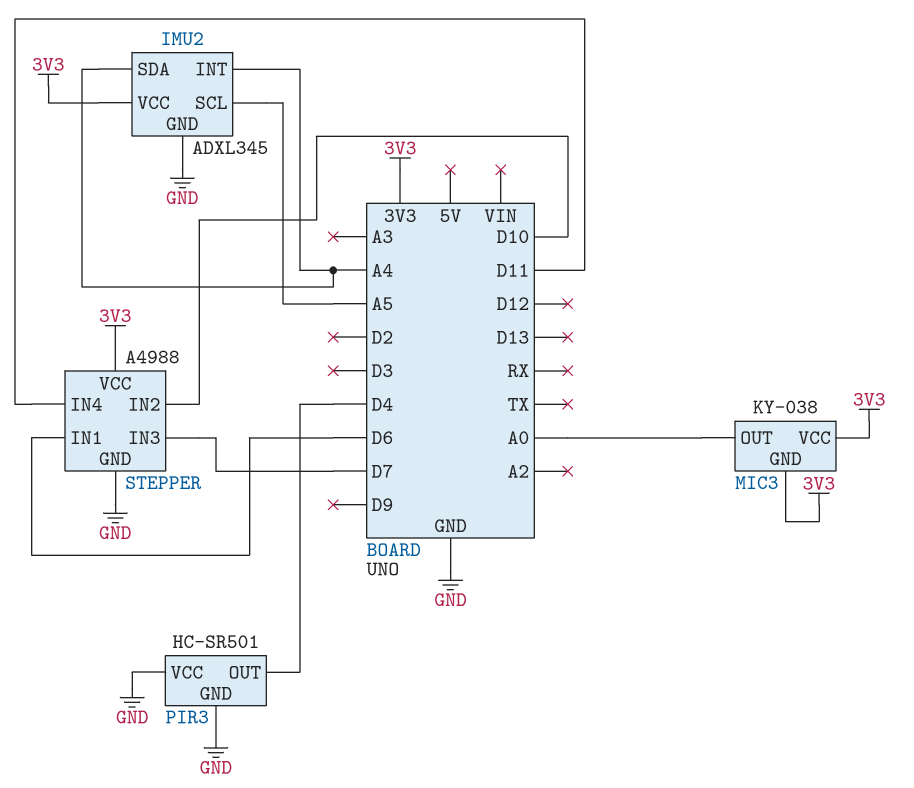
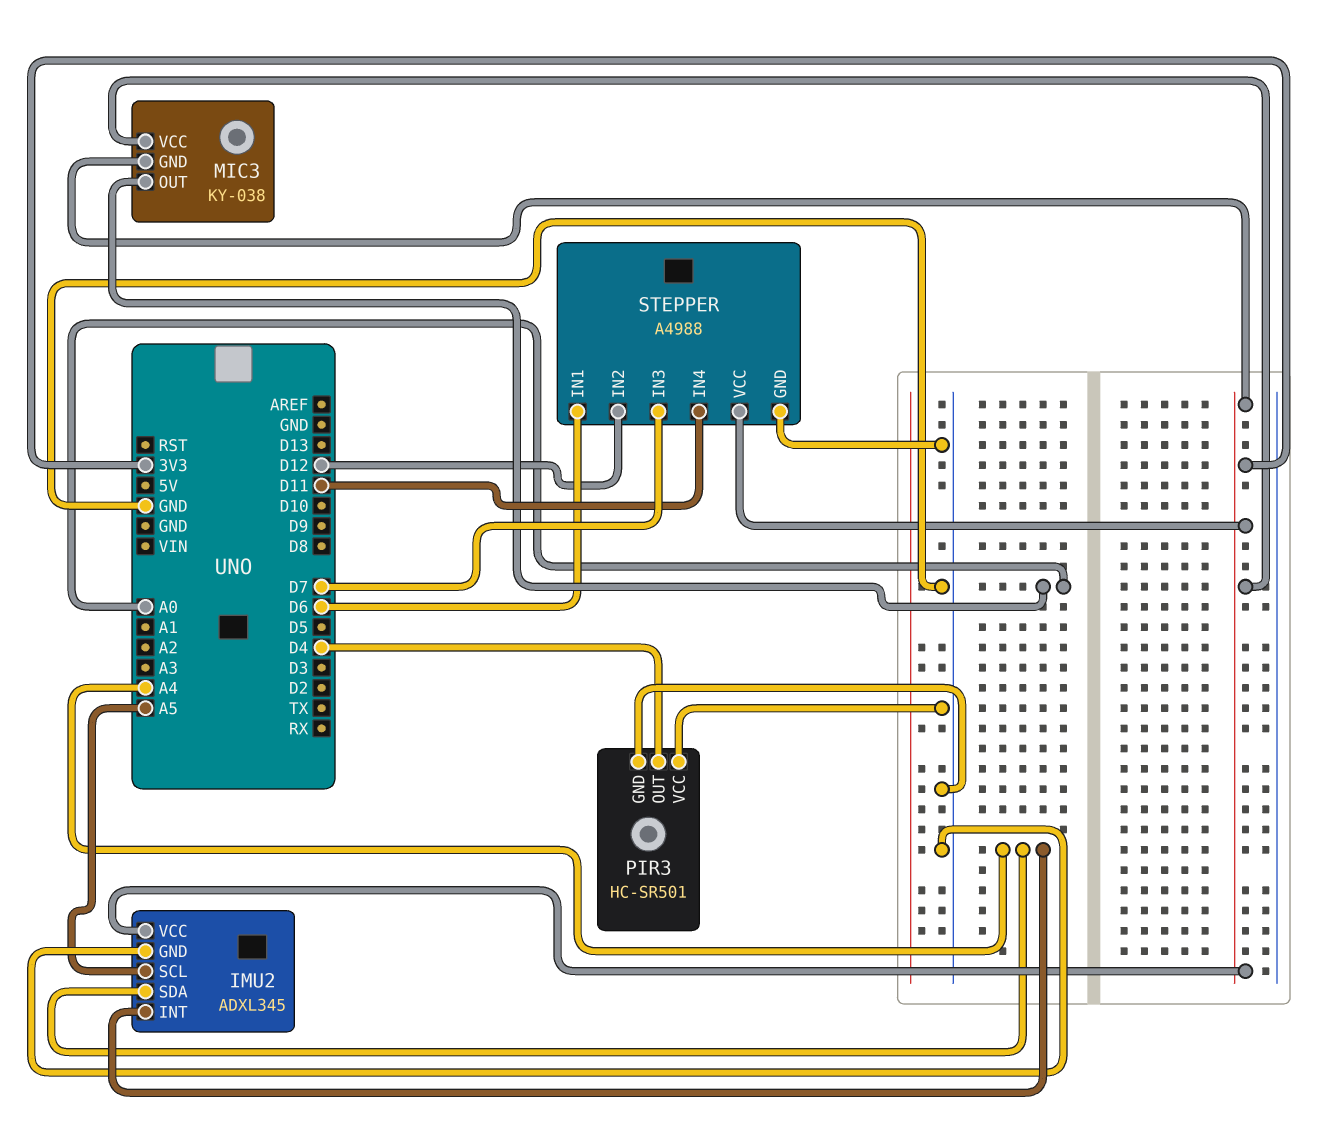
STEPPER pin IN2: D10 -> D12

